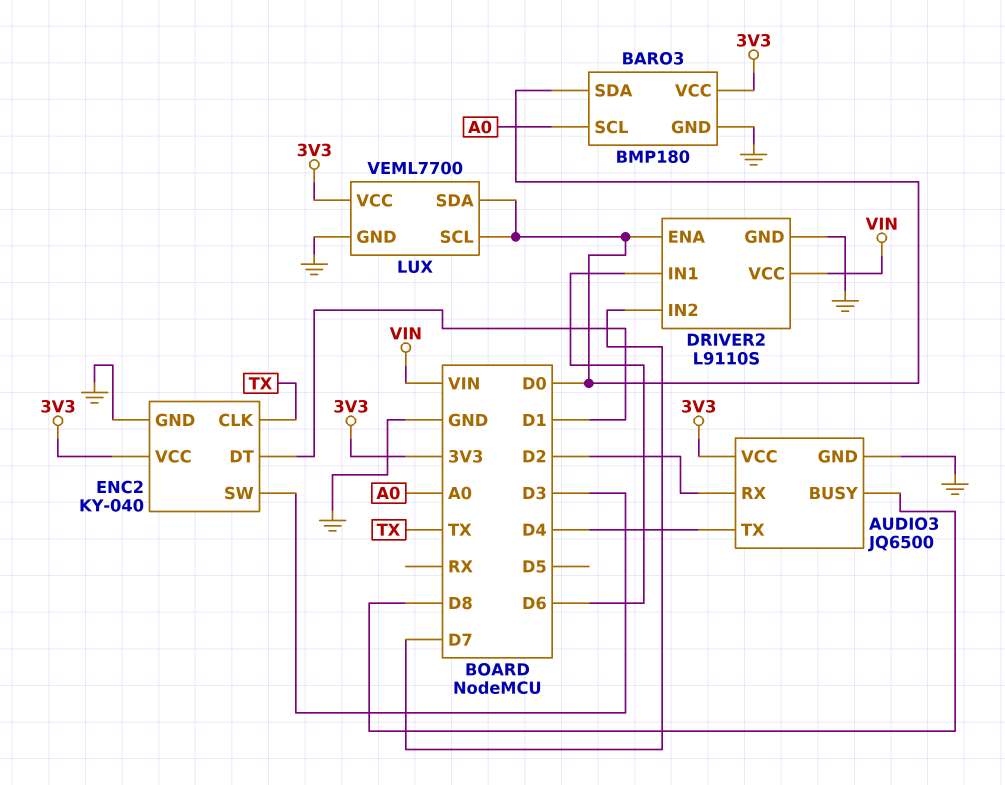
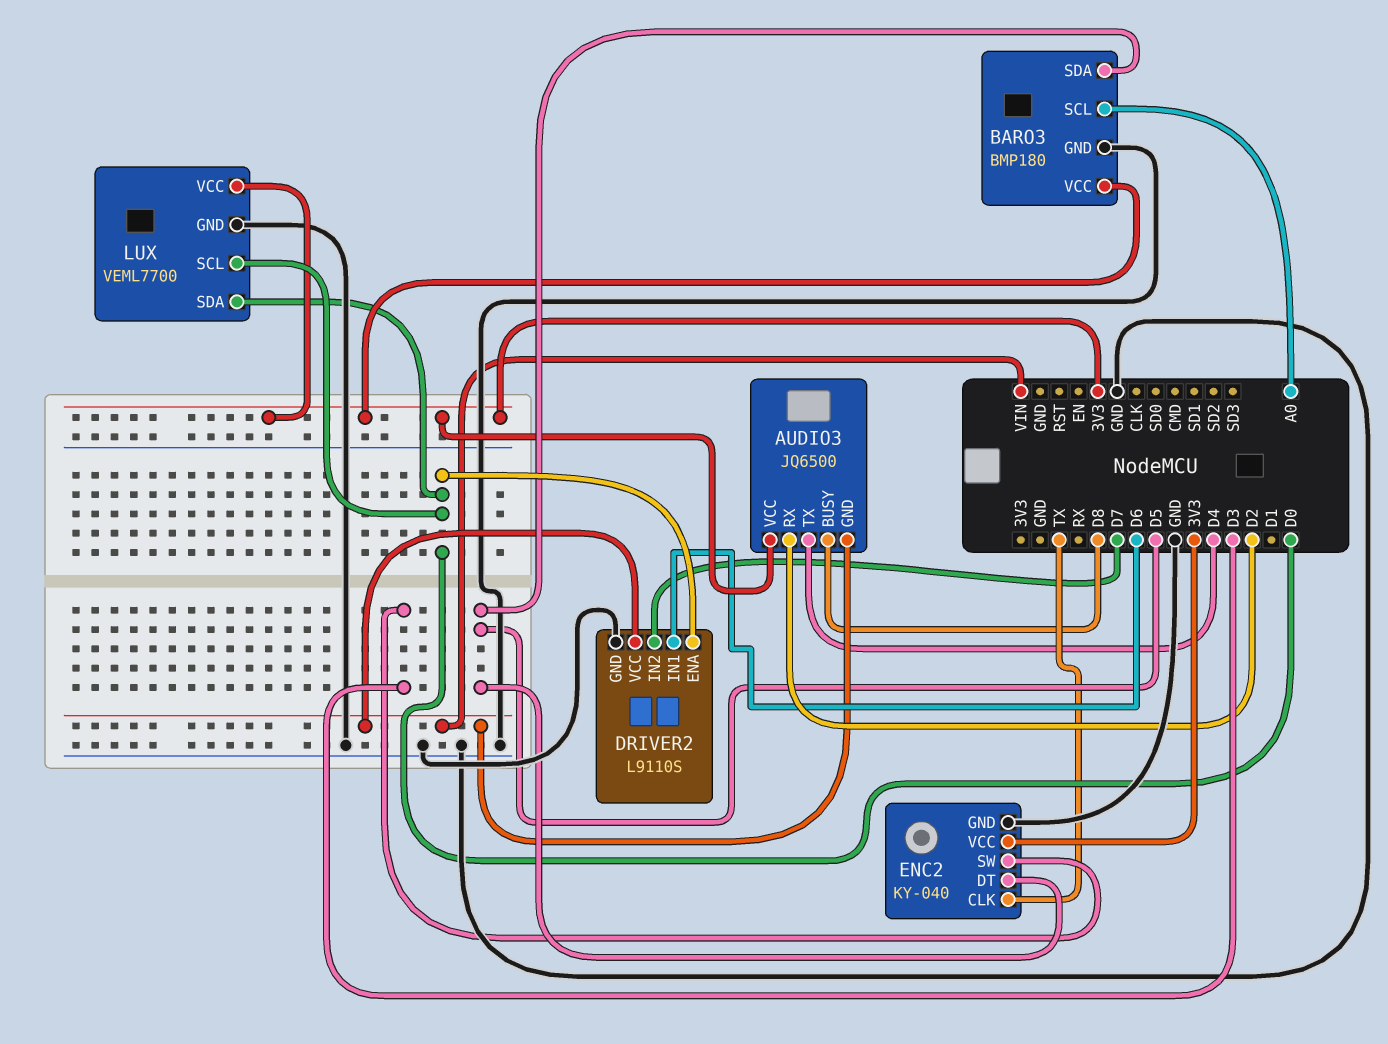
AUDIO3 pin GND: GND -> VIN
BARO3 pin SDA: D0 -> D5
ENC2 pin DT: D1 -> D5

